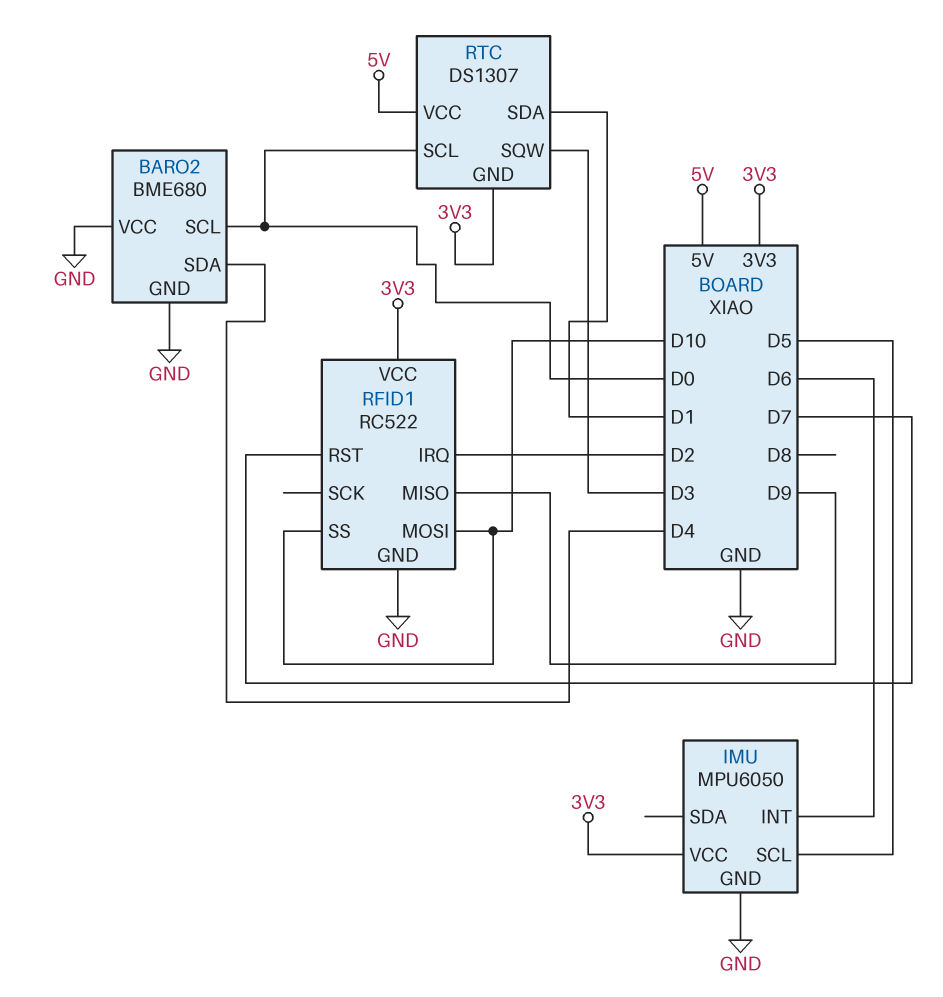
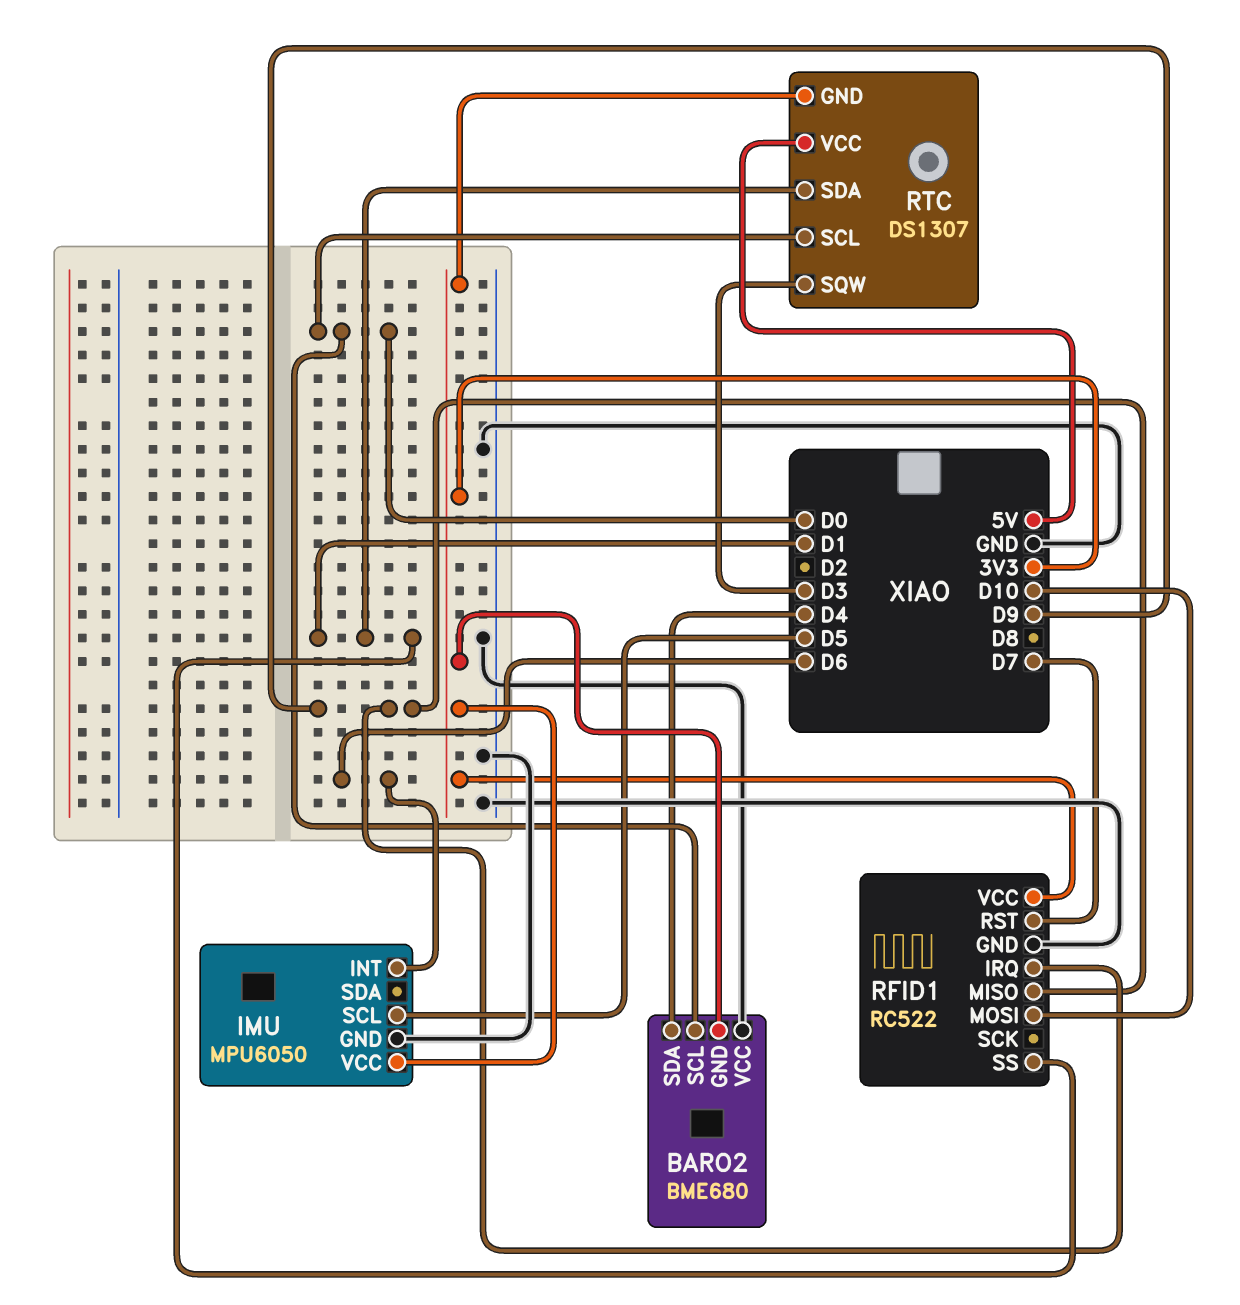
BARO2 pin GND: GND -> 3V3
RFID1 pin IRQ: D2 -> D9
RFID1 pin SS: D10 -> D1

